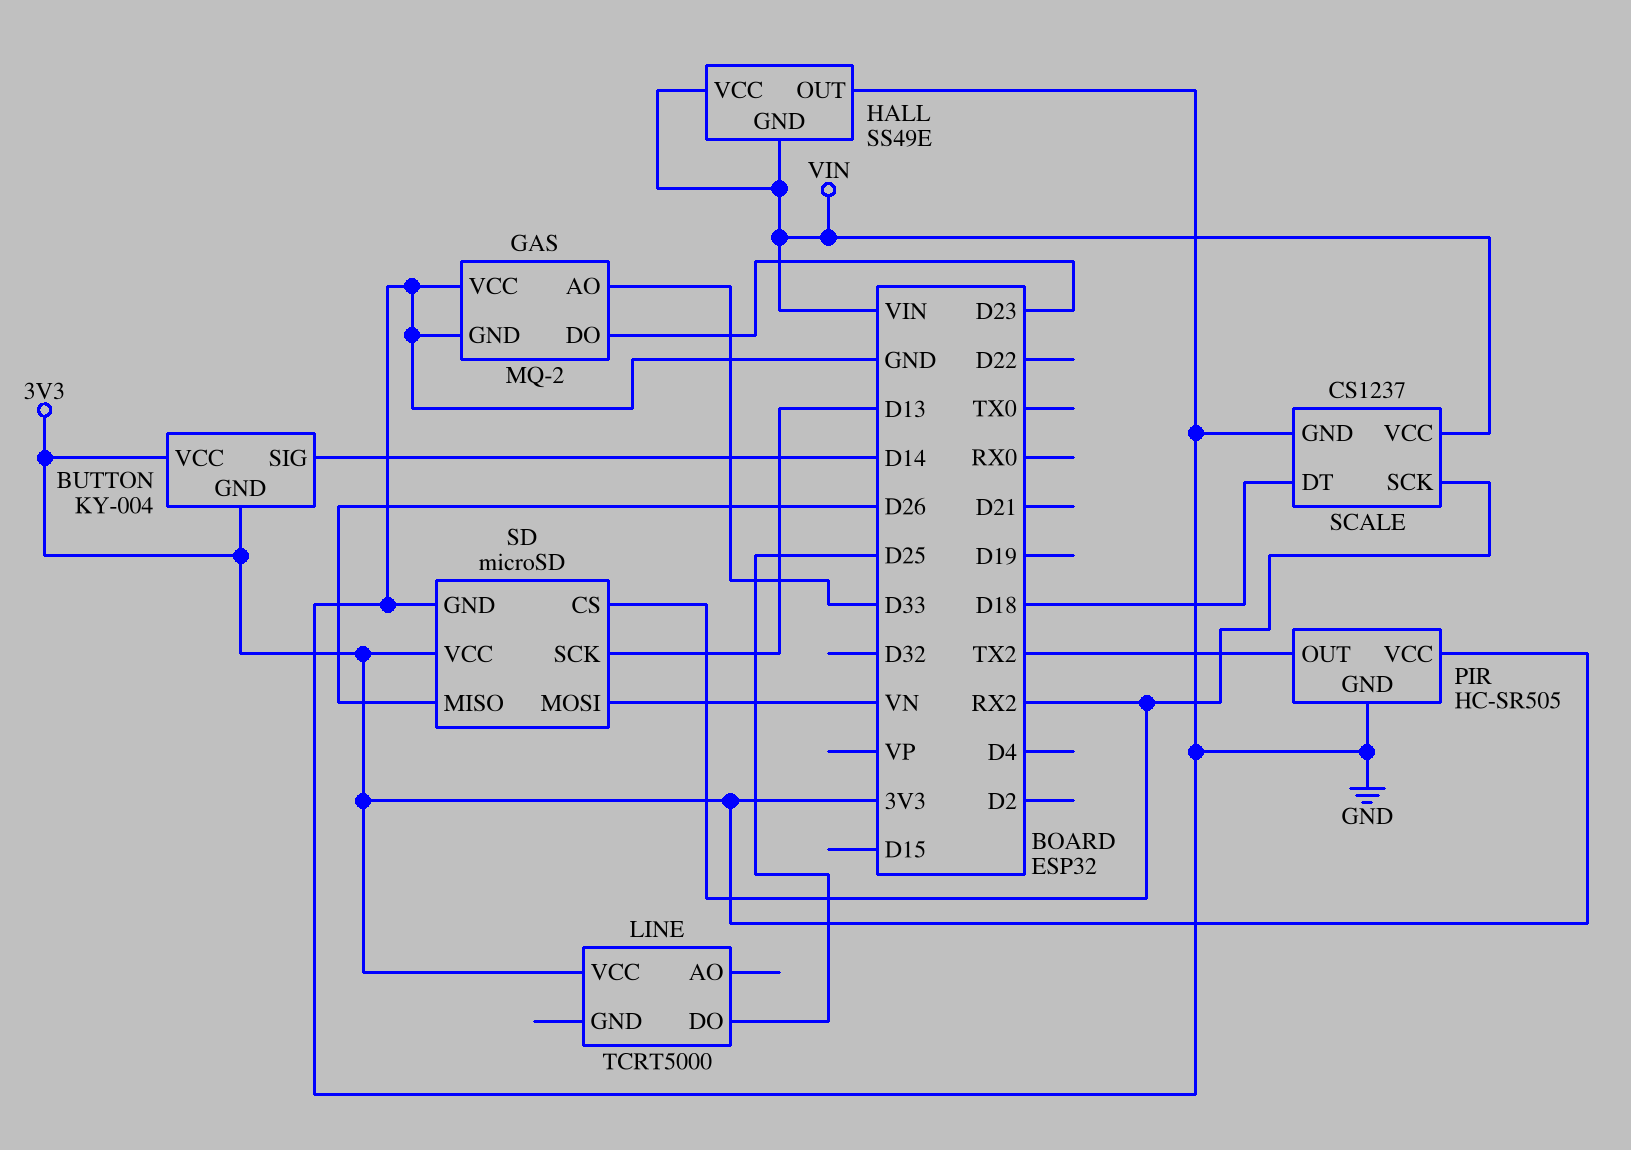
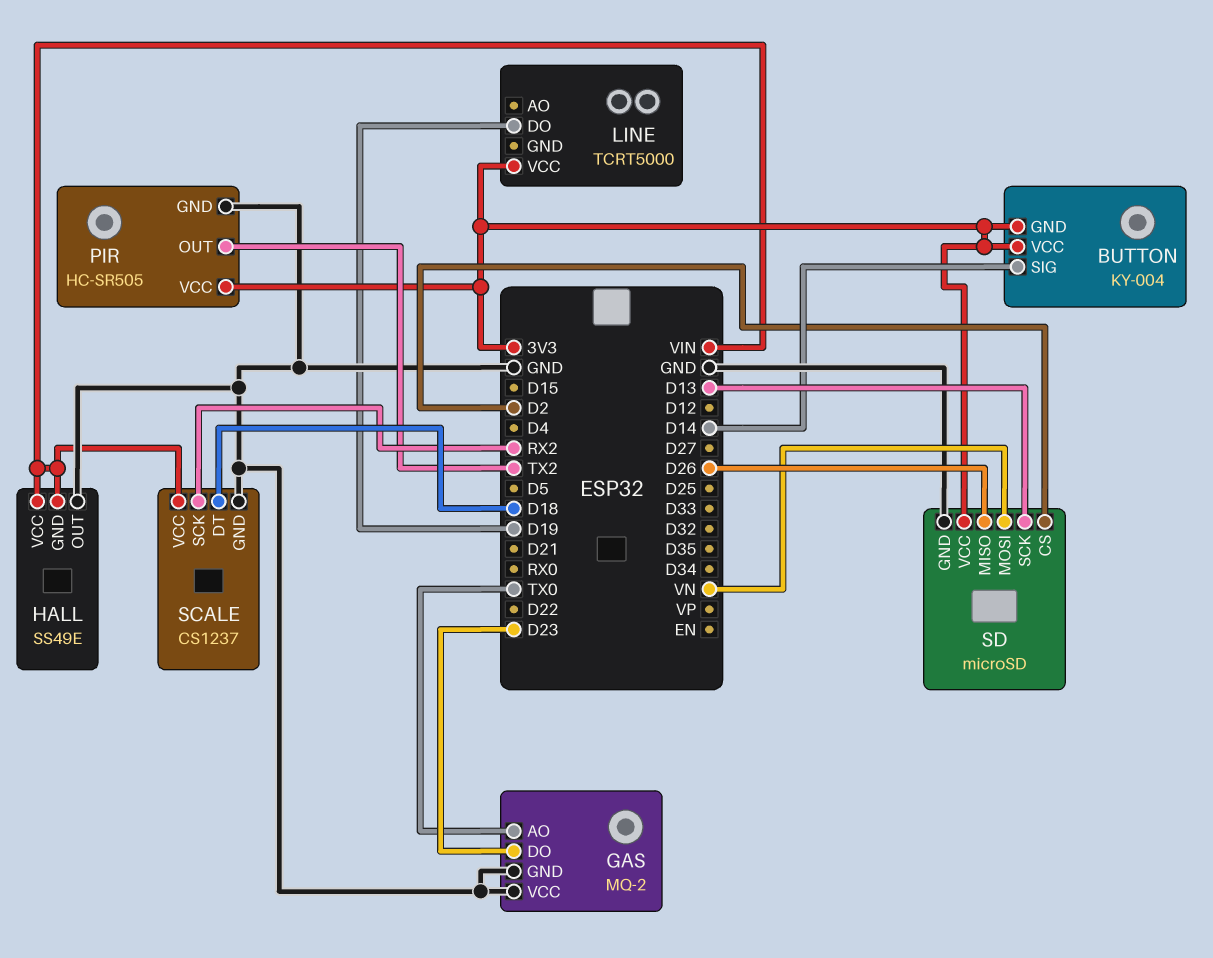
GAS pin AO: D33 -> TX0
LINE pin DO: D25 -> D19
SD pin CS: RX2 -> D2

